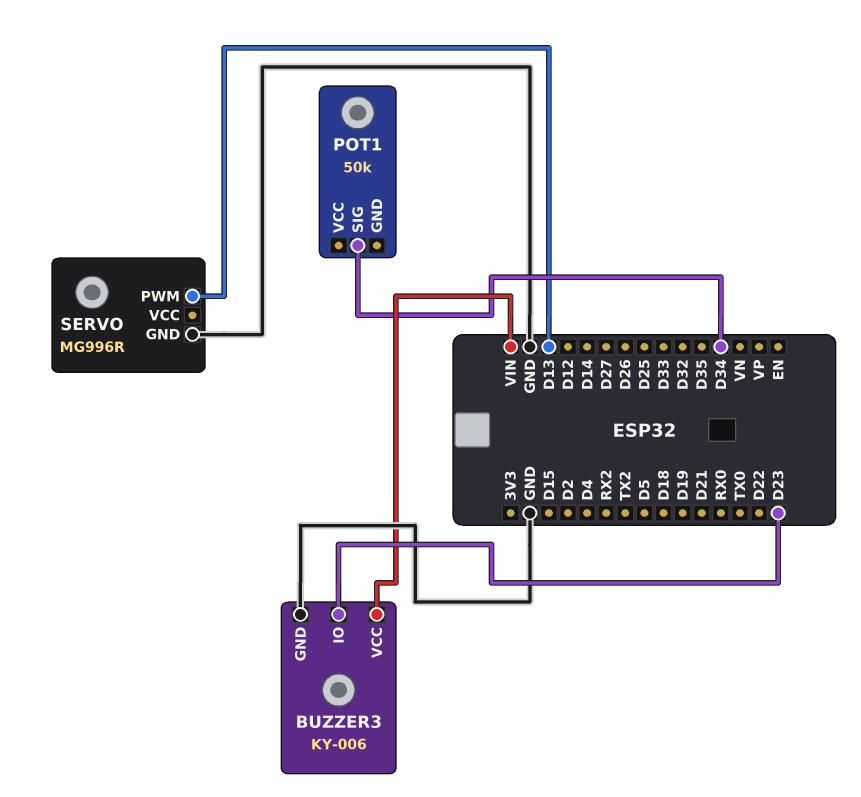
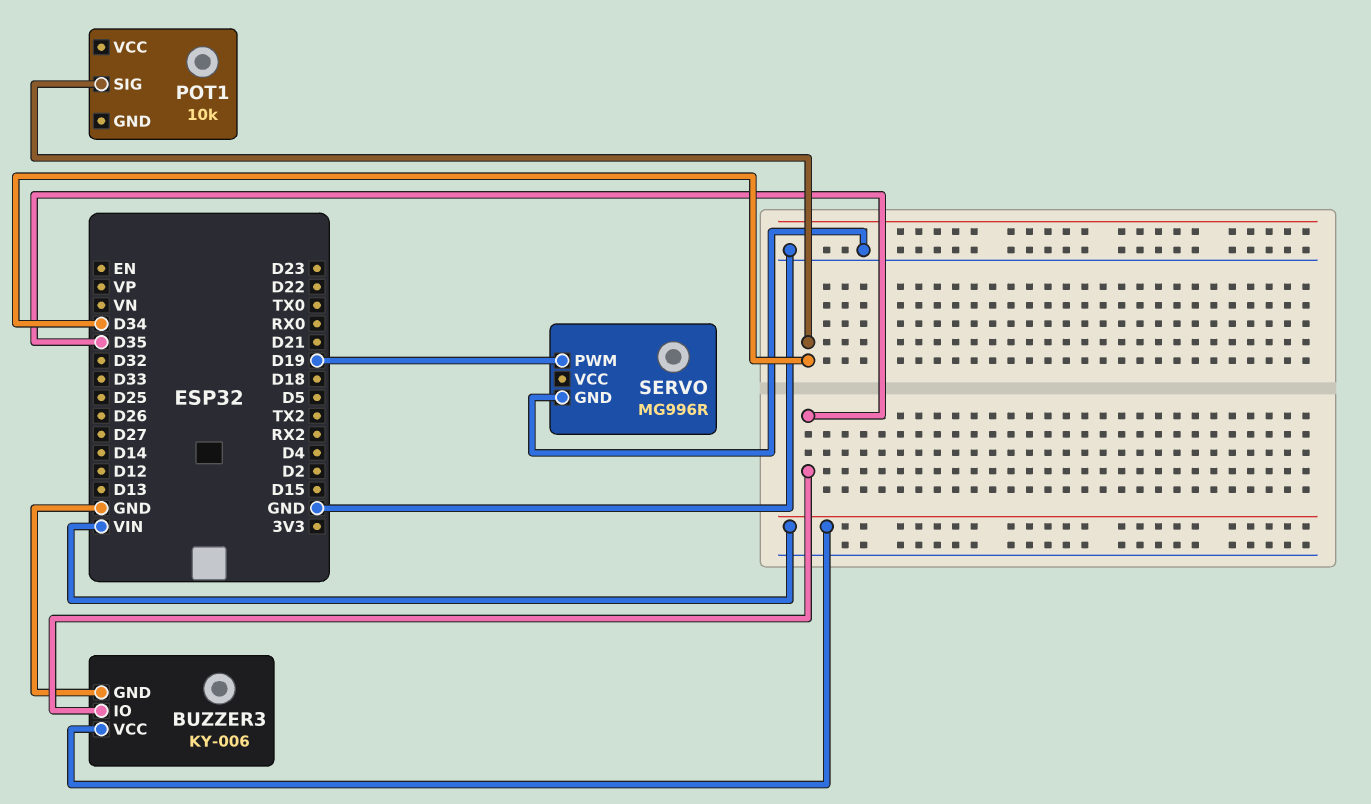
BUZZER3 pin IO: D23 -> D35
POT1: 50k -> 10k
SERVO pin PWM: D13 -> D19

